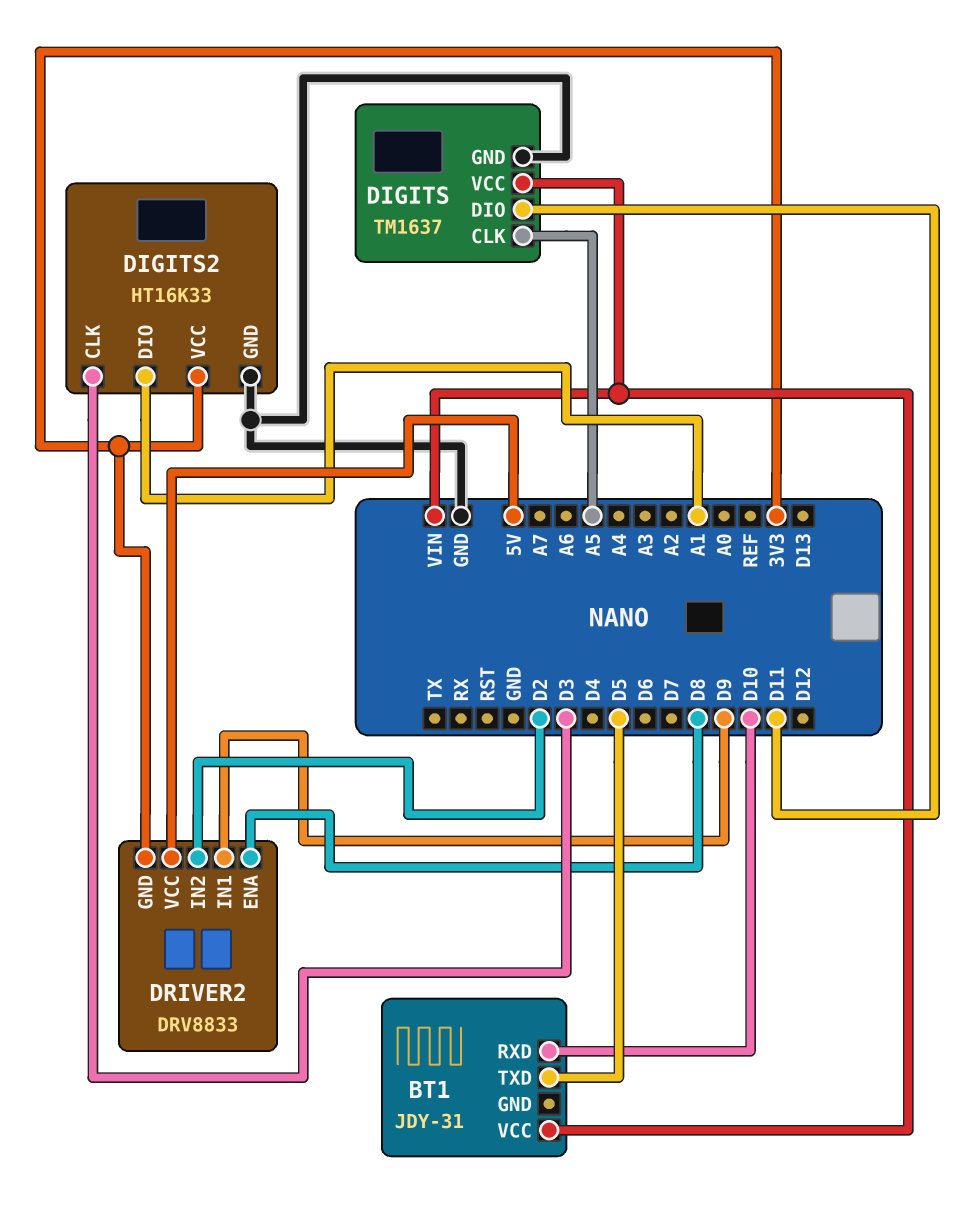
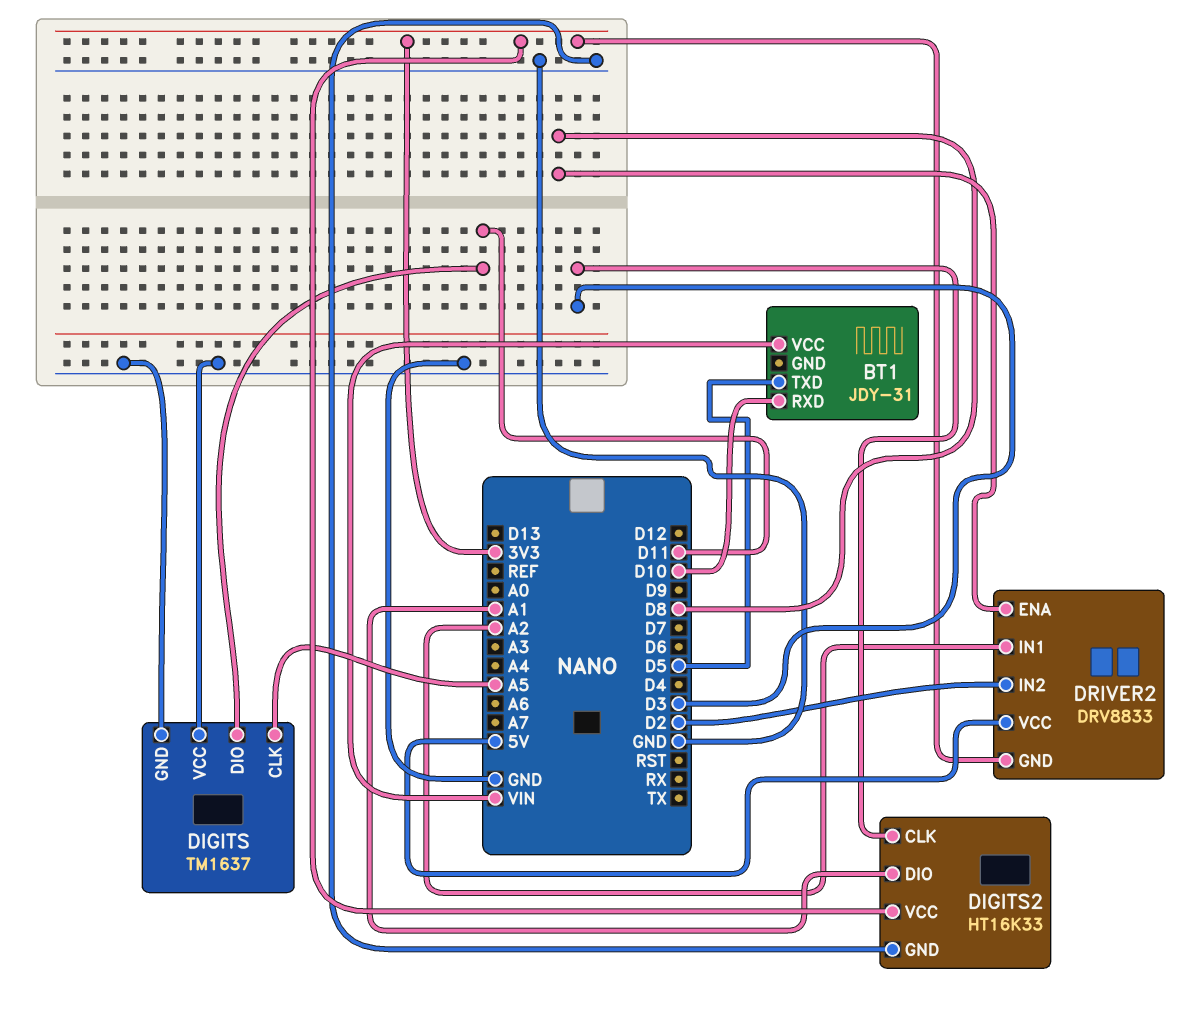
DIGITS pin VCC: VIN -> GND
DRIVER2 pin IN1: D9 -> A2

